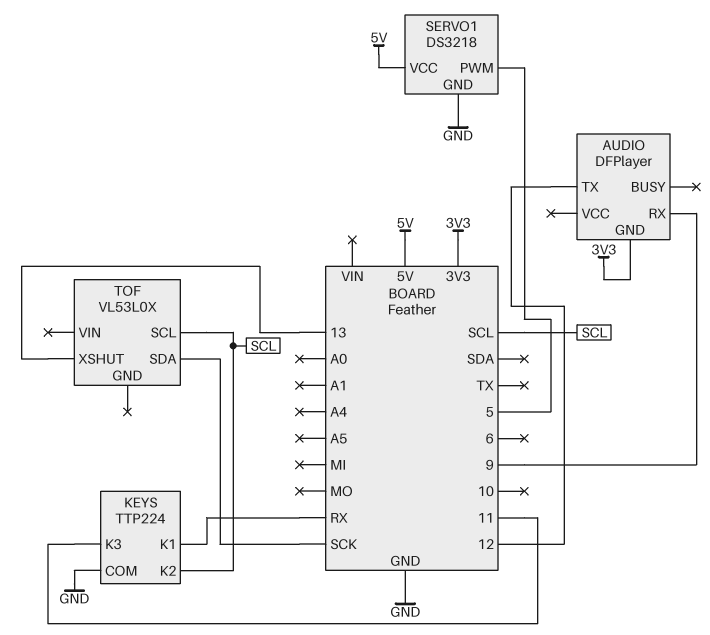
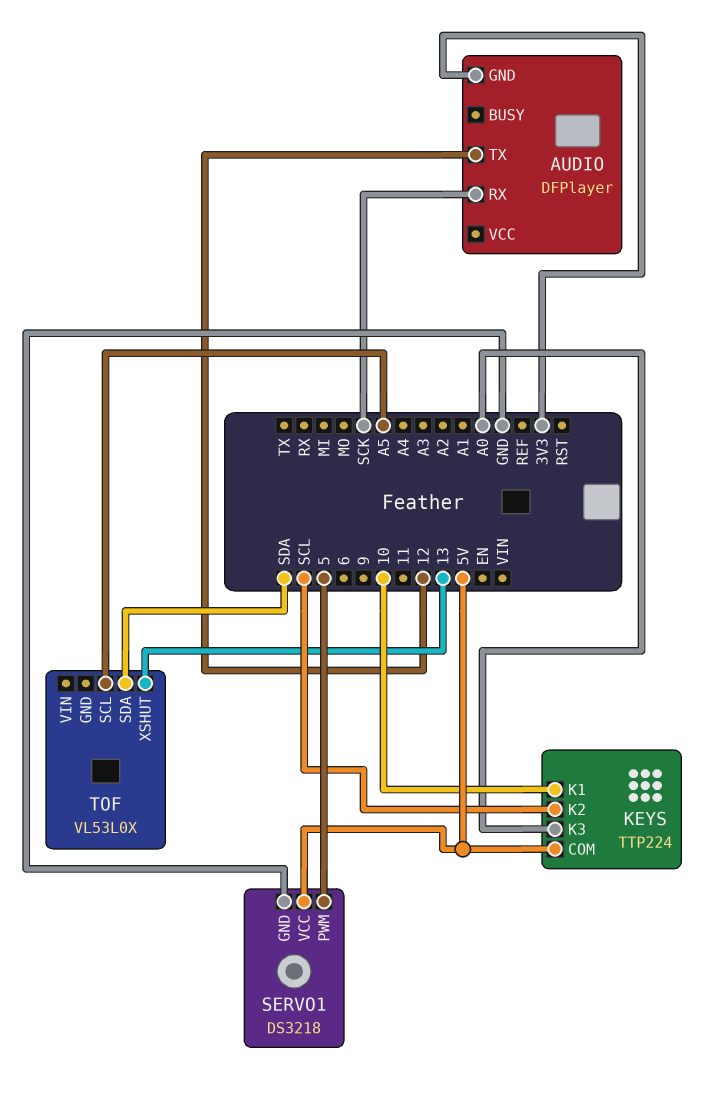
AUDIO pin RX: 9 -> SCK
KEYS pin COM: GND -> 5V
KEYS pin K1: RX -> 10
KEYS pin K3: 11 -> A0
TOF pin SCL: SCL -> A5
TOF pin SDA: SCK -> SDA

